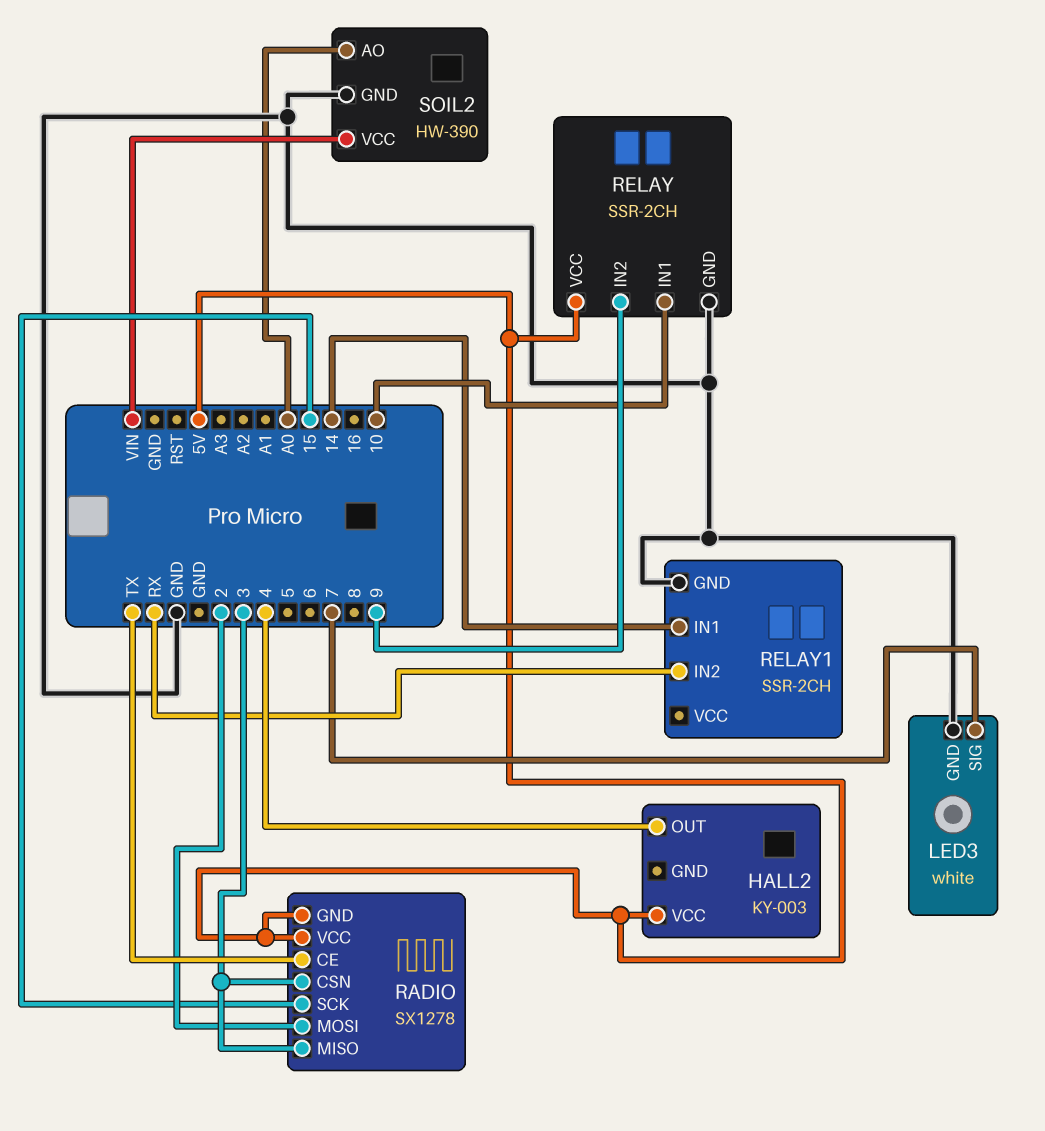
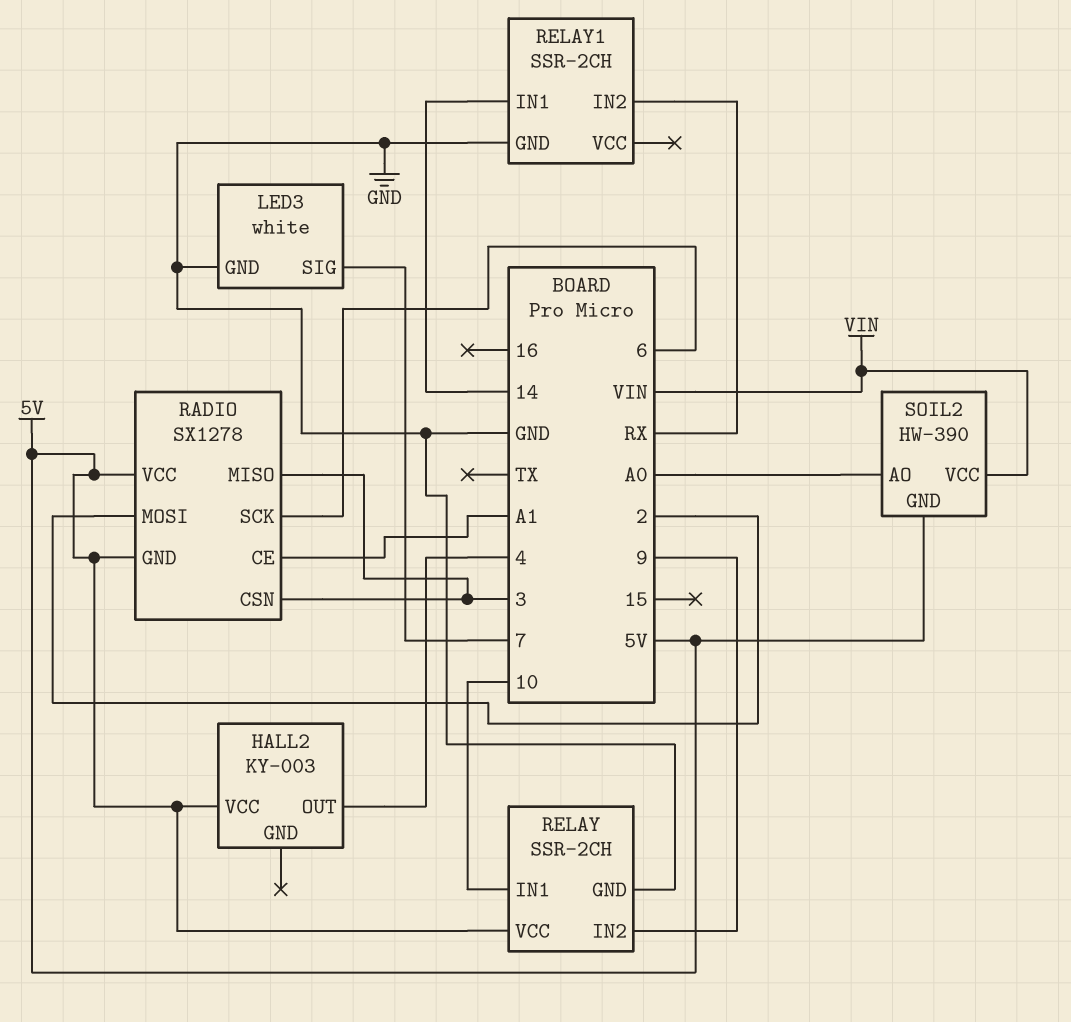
RADIO pin CE: TX -> A1
RADIO pin SCK: 15 -> 6
SOIL2 pin GND: GND -> 5V

